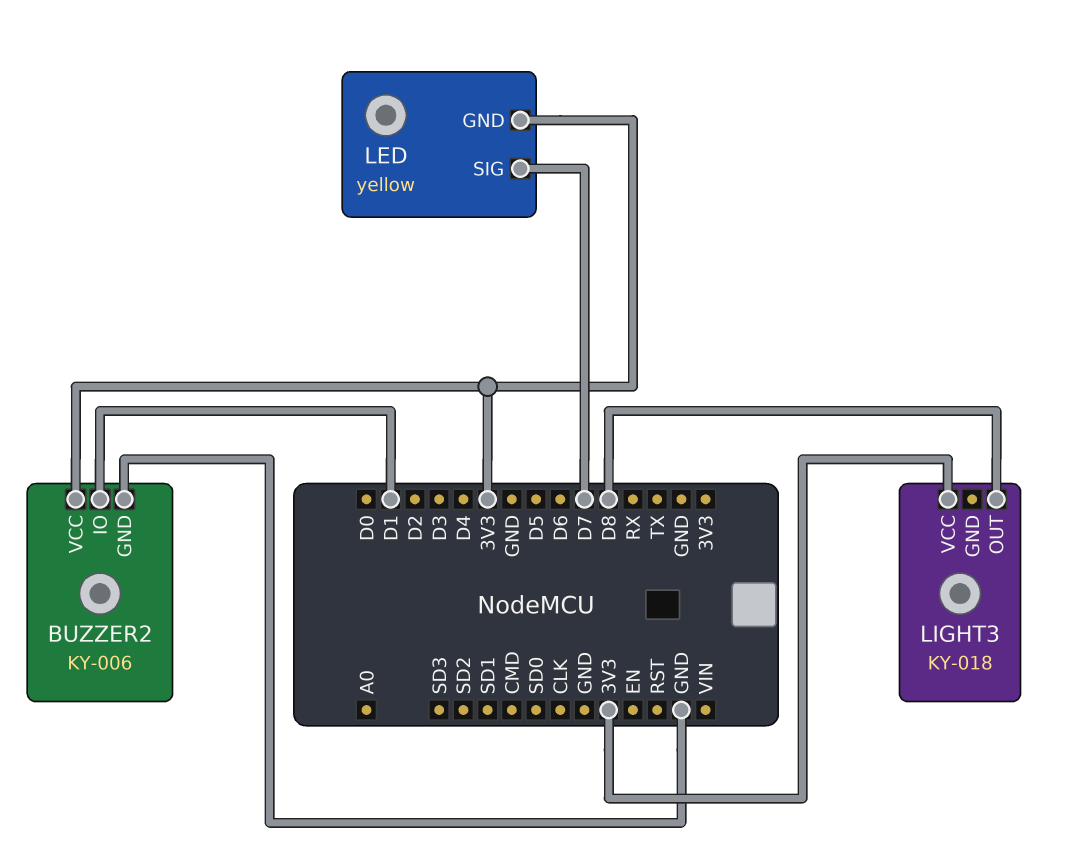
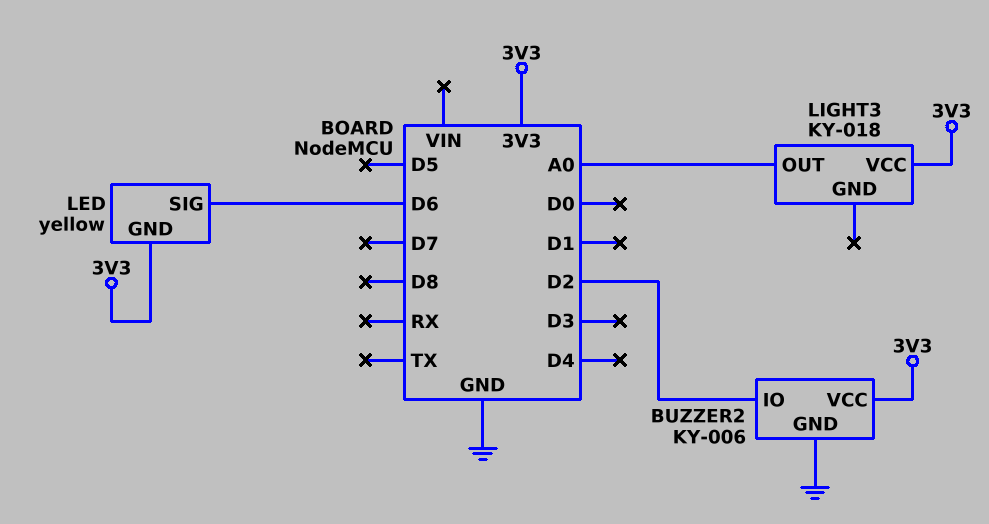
BUZZER2 pin IO: D1 -> D2
LED pin SIG: D7 -> D6
LIGHT3 pin OUT: D8 -> A0

